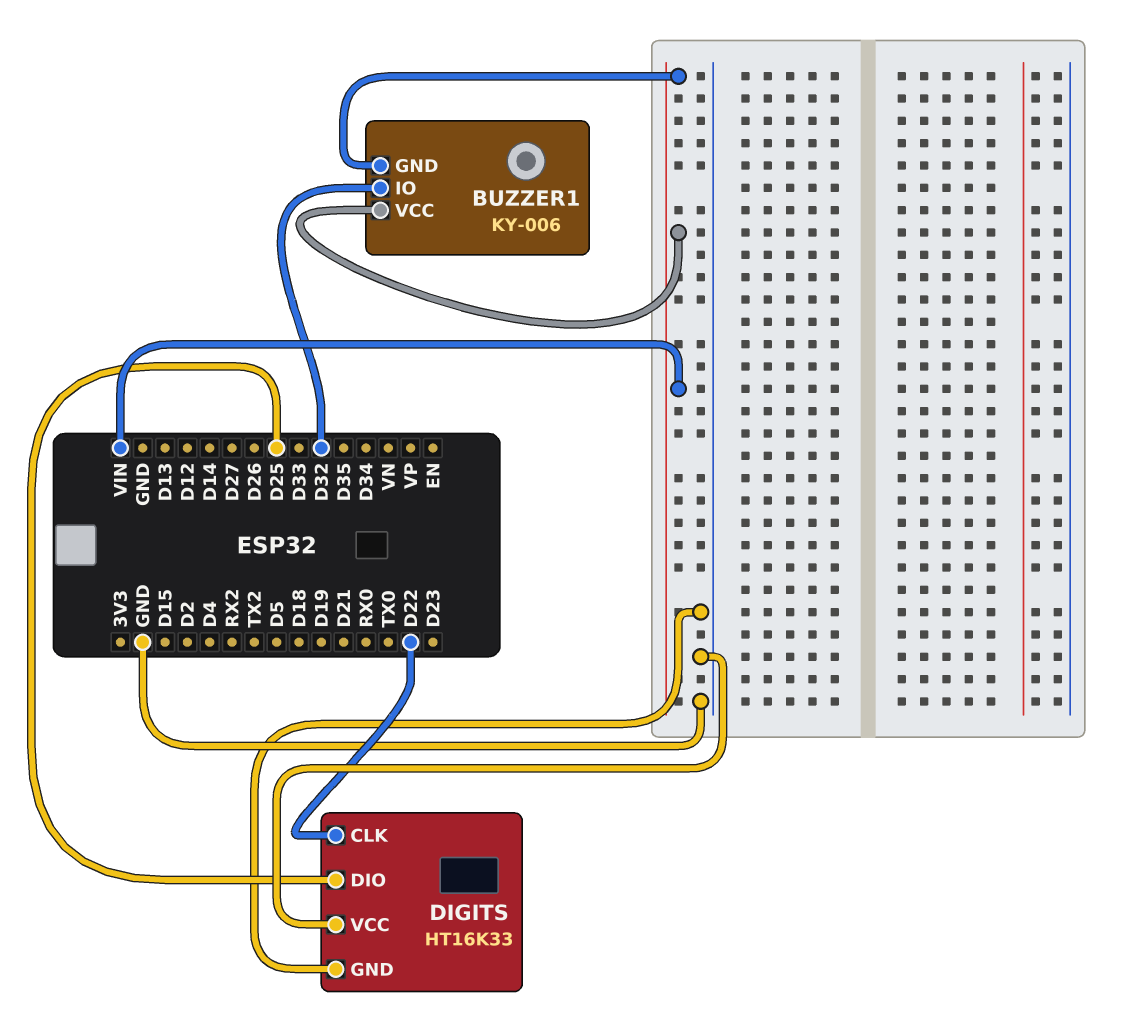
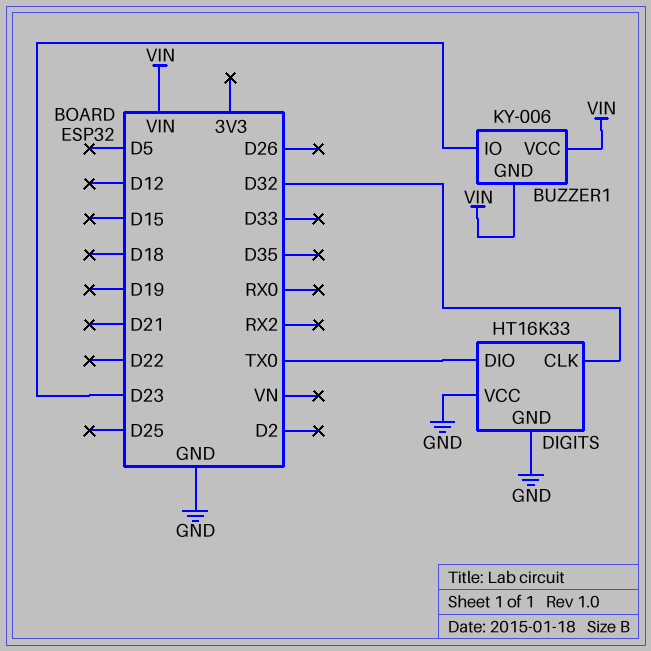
BUZZER1 pin IO: D32 -> D23
DIGITS pin CLK: D22 -> D32
DIGITS pin DIO: D25 -> TX0

